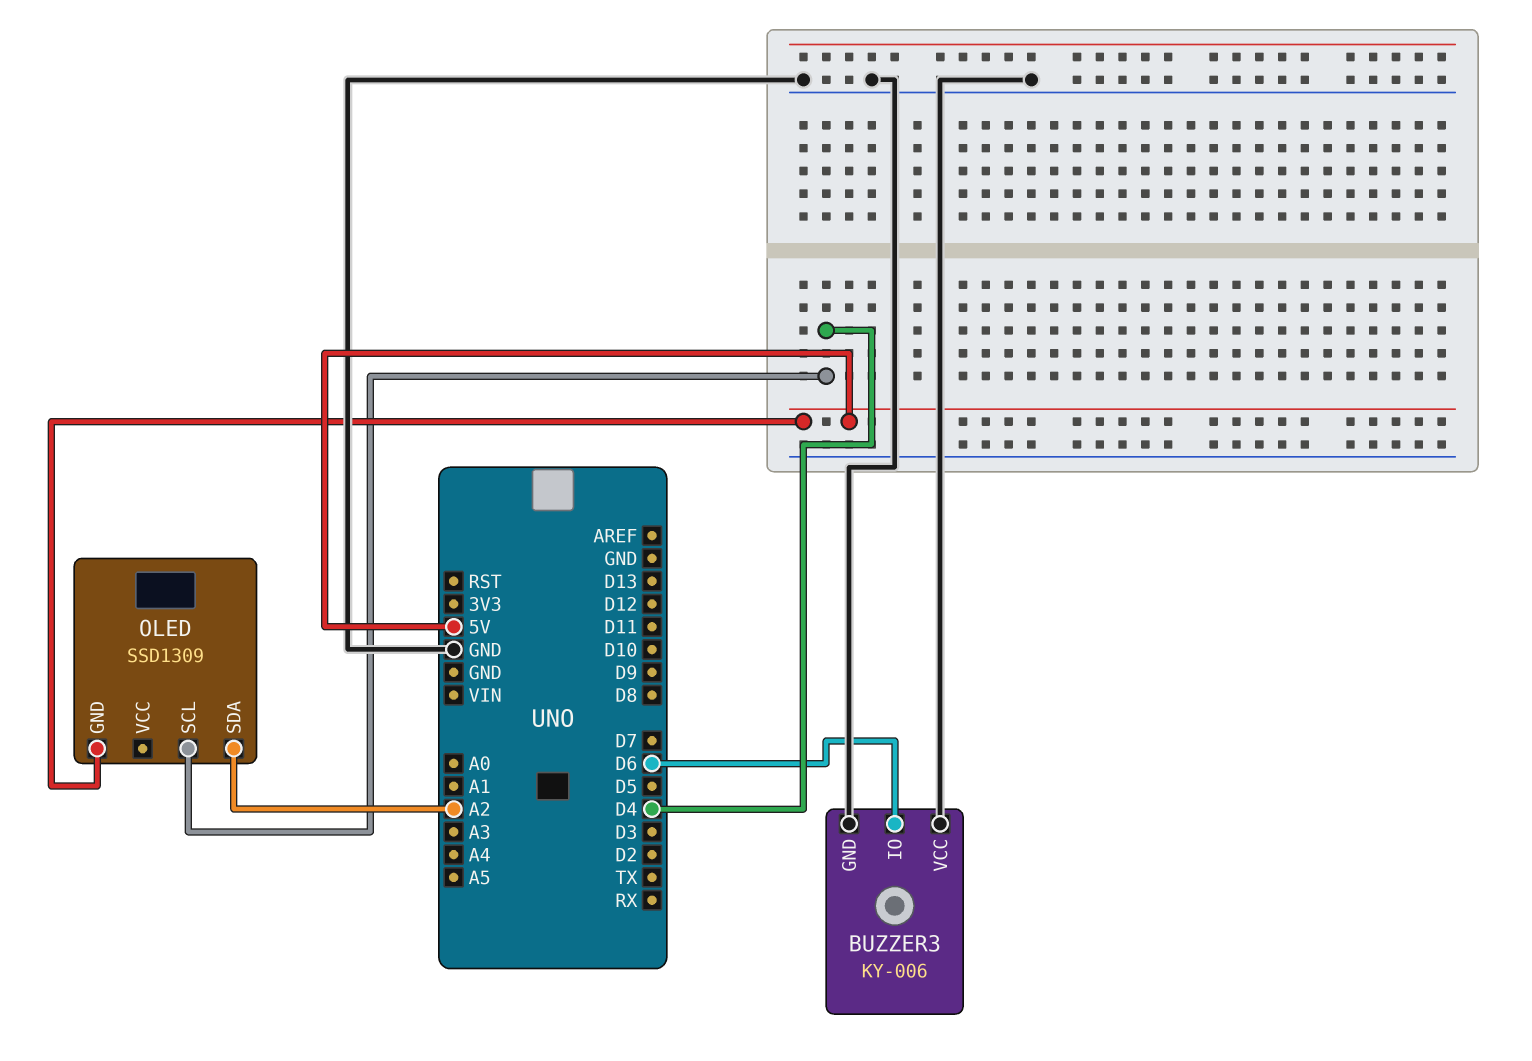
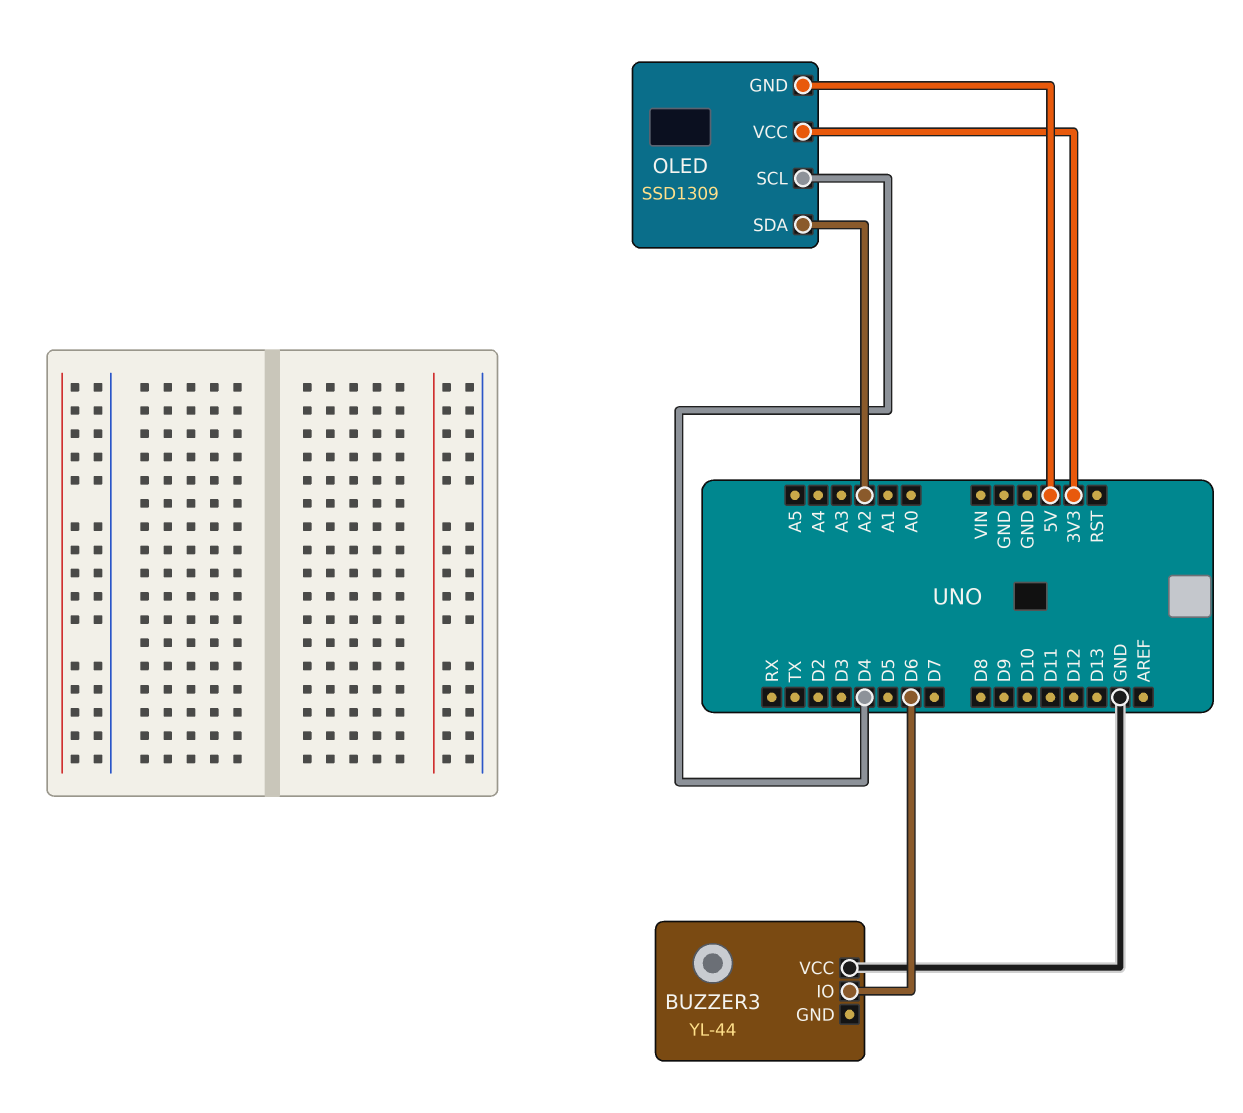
BUZZER3: KY-006 -> YL-44
BUZZER3 pin GND: GND -> none
OLED pin VCC: none -> 3V3

